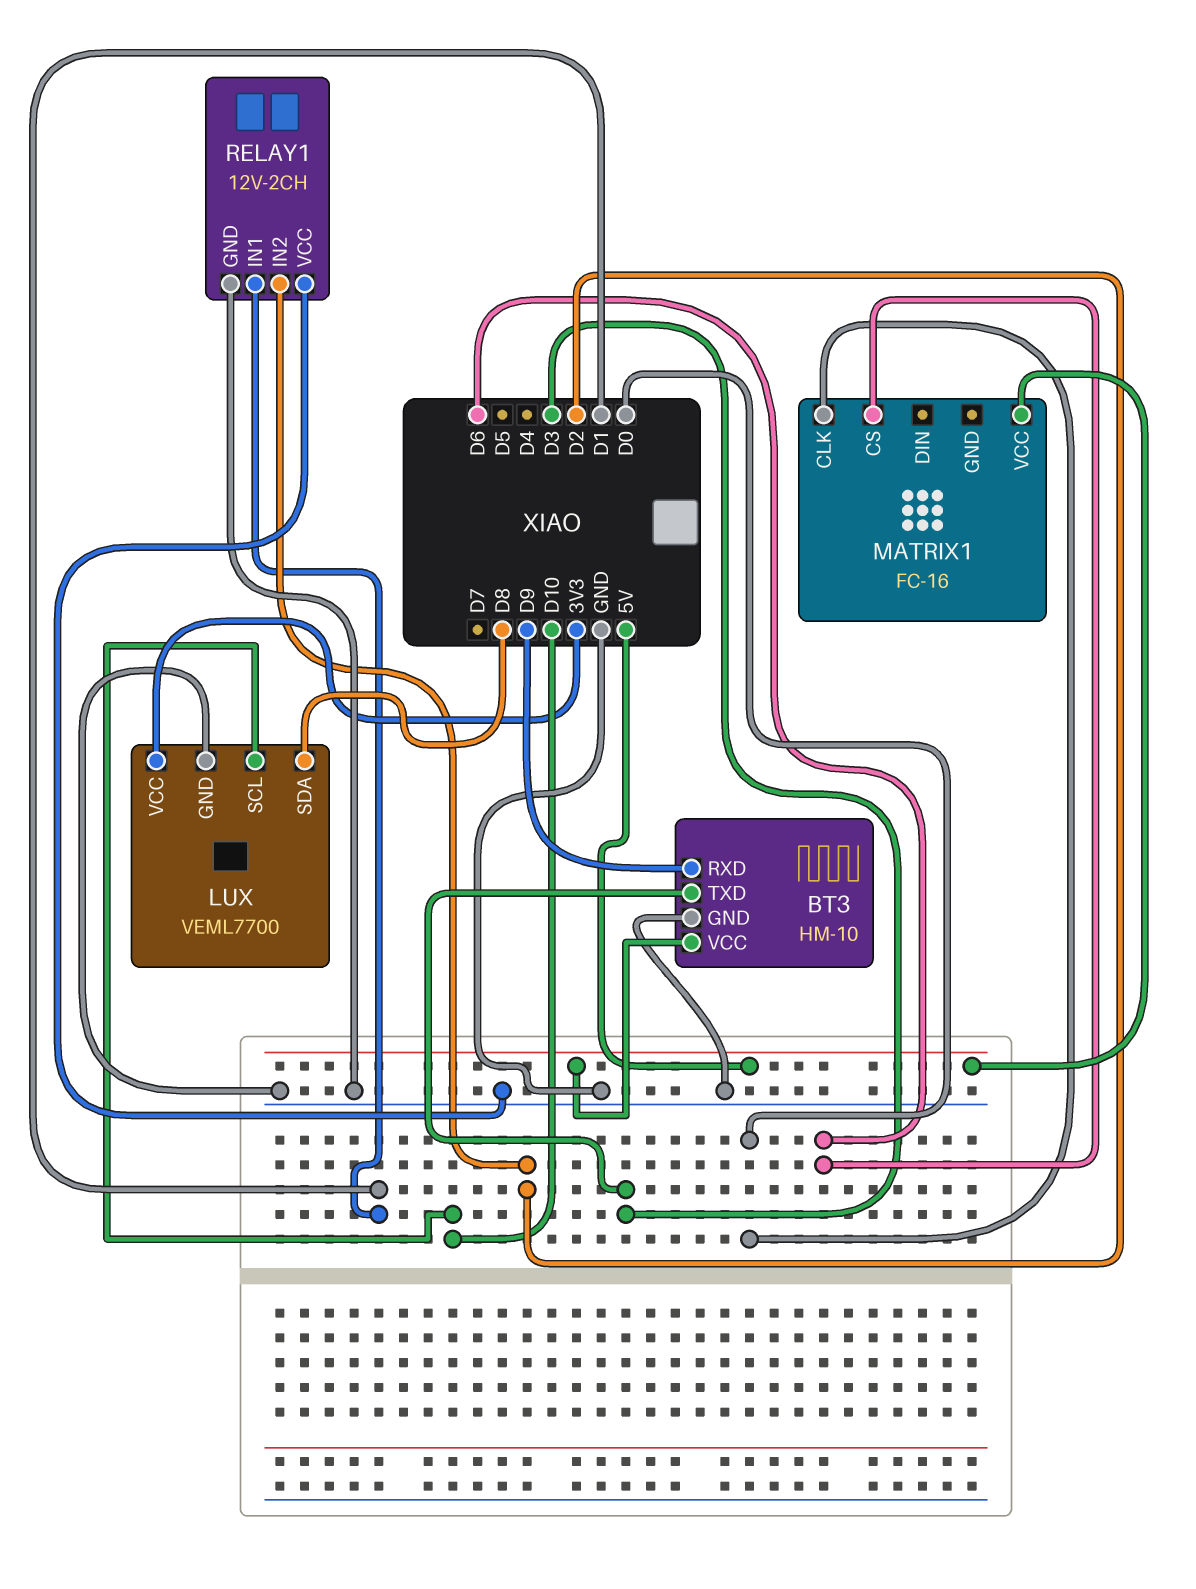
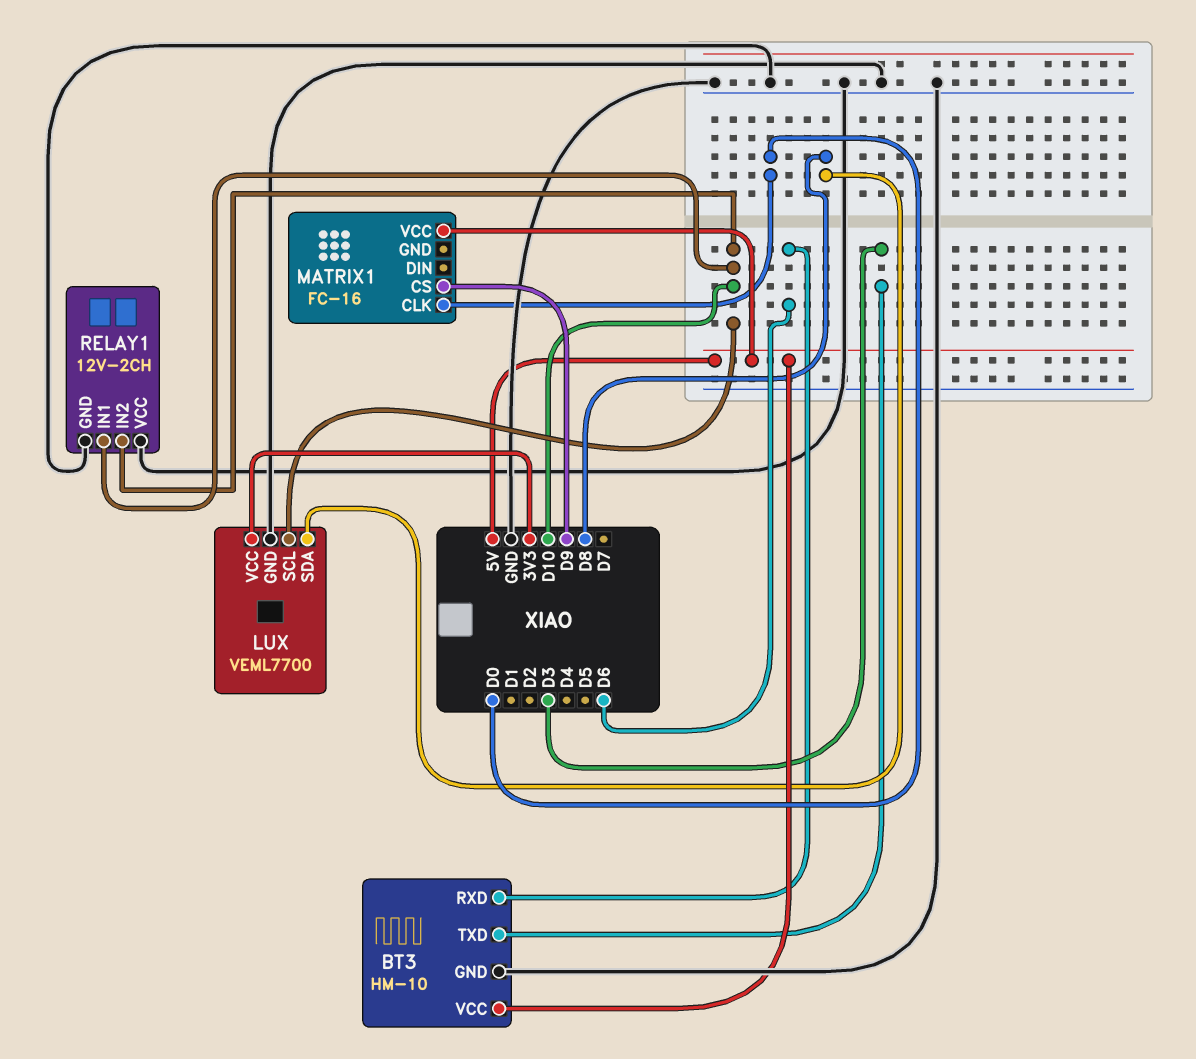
BT3 pin RXD: D9 -> D6
MATRIX1 pin CS: D6 -> D9
RELAY1 pin IN1: D1 -> D10
RELAY1 pin IN2: D2 -> D10

